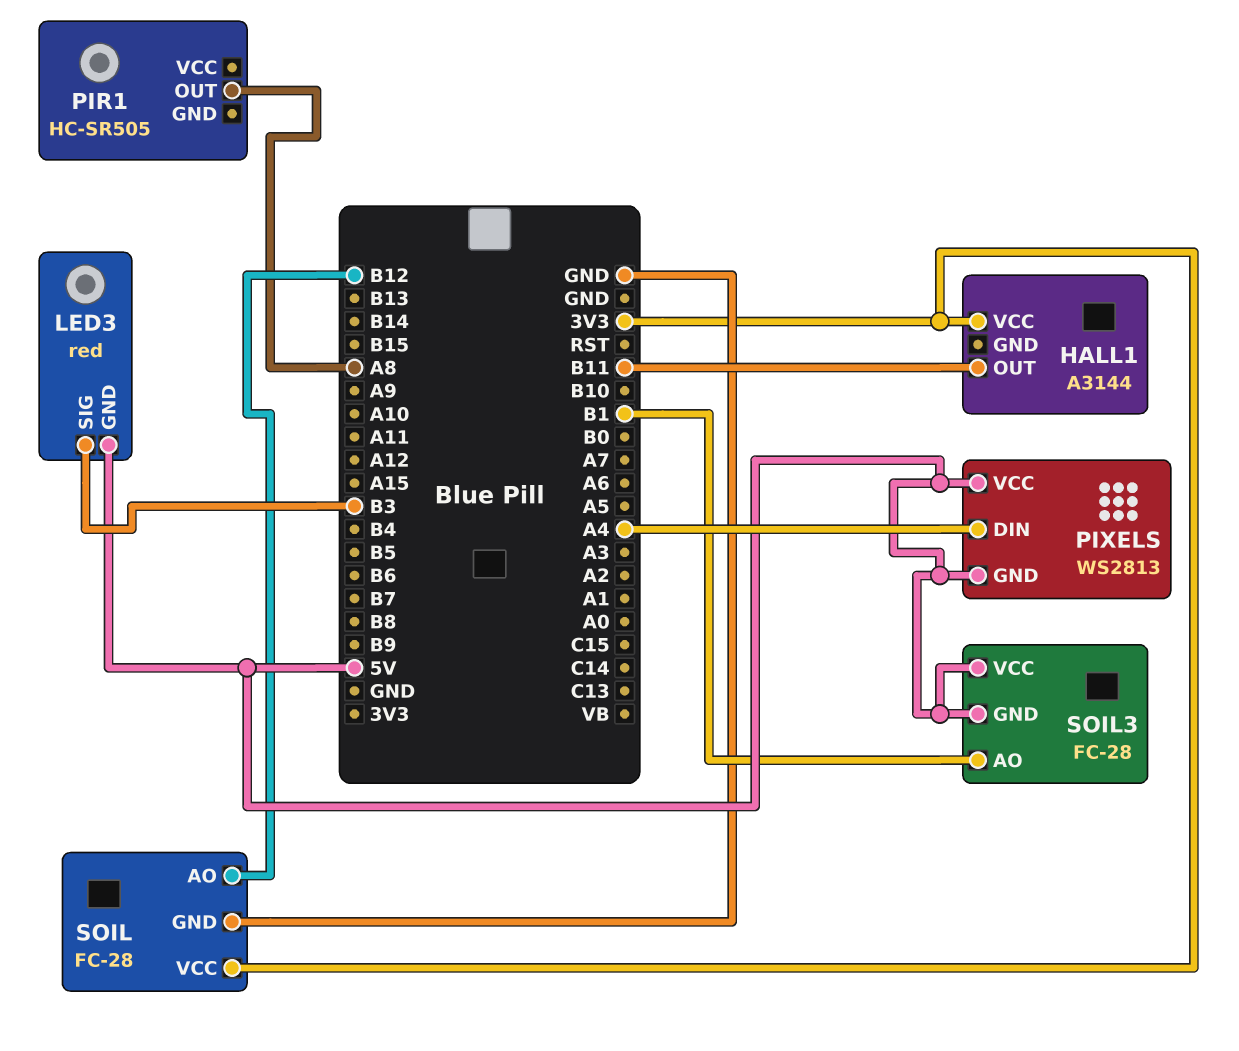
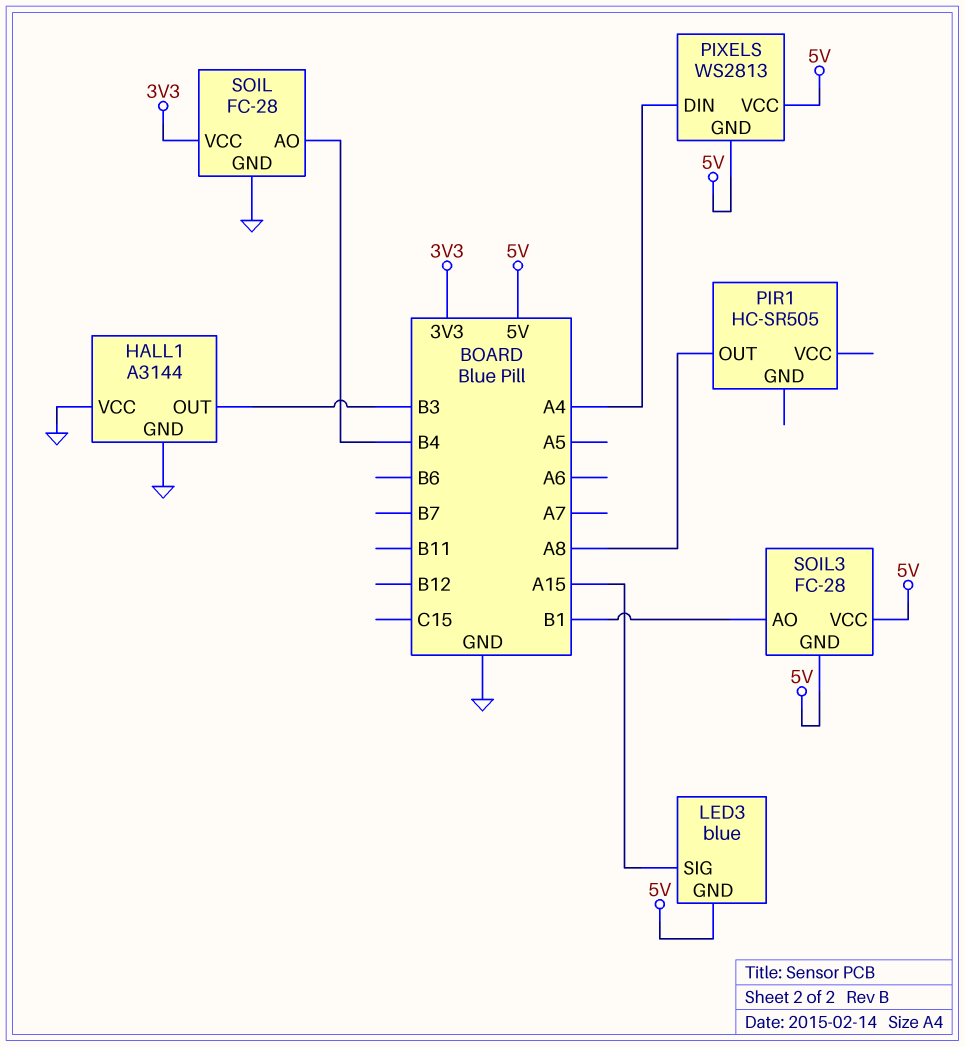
HALL1 pin GND: none -> GND
HALL1 pin OUT: B11 -> B3
HALL1 pin VCC: 3V3 -> GND
LED3: red -> blue
LED3 pin SIG: B3 -> A15
SOIL pin AO: B12 -> B4

